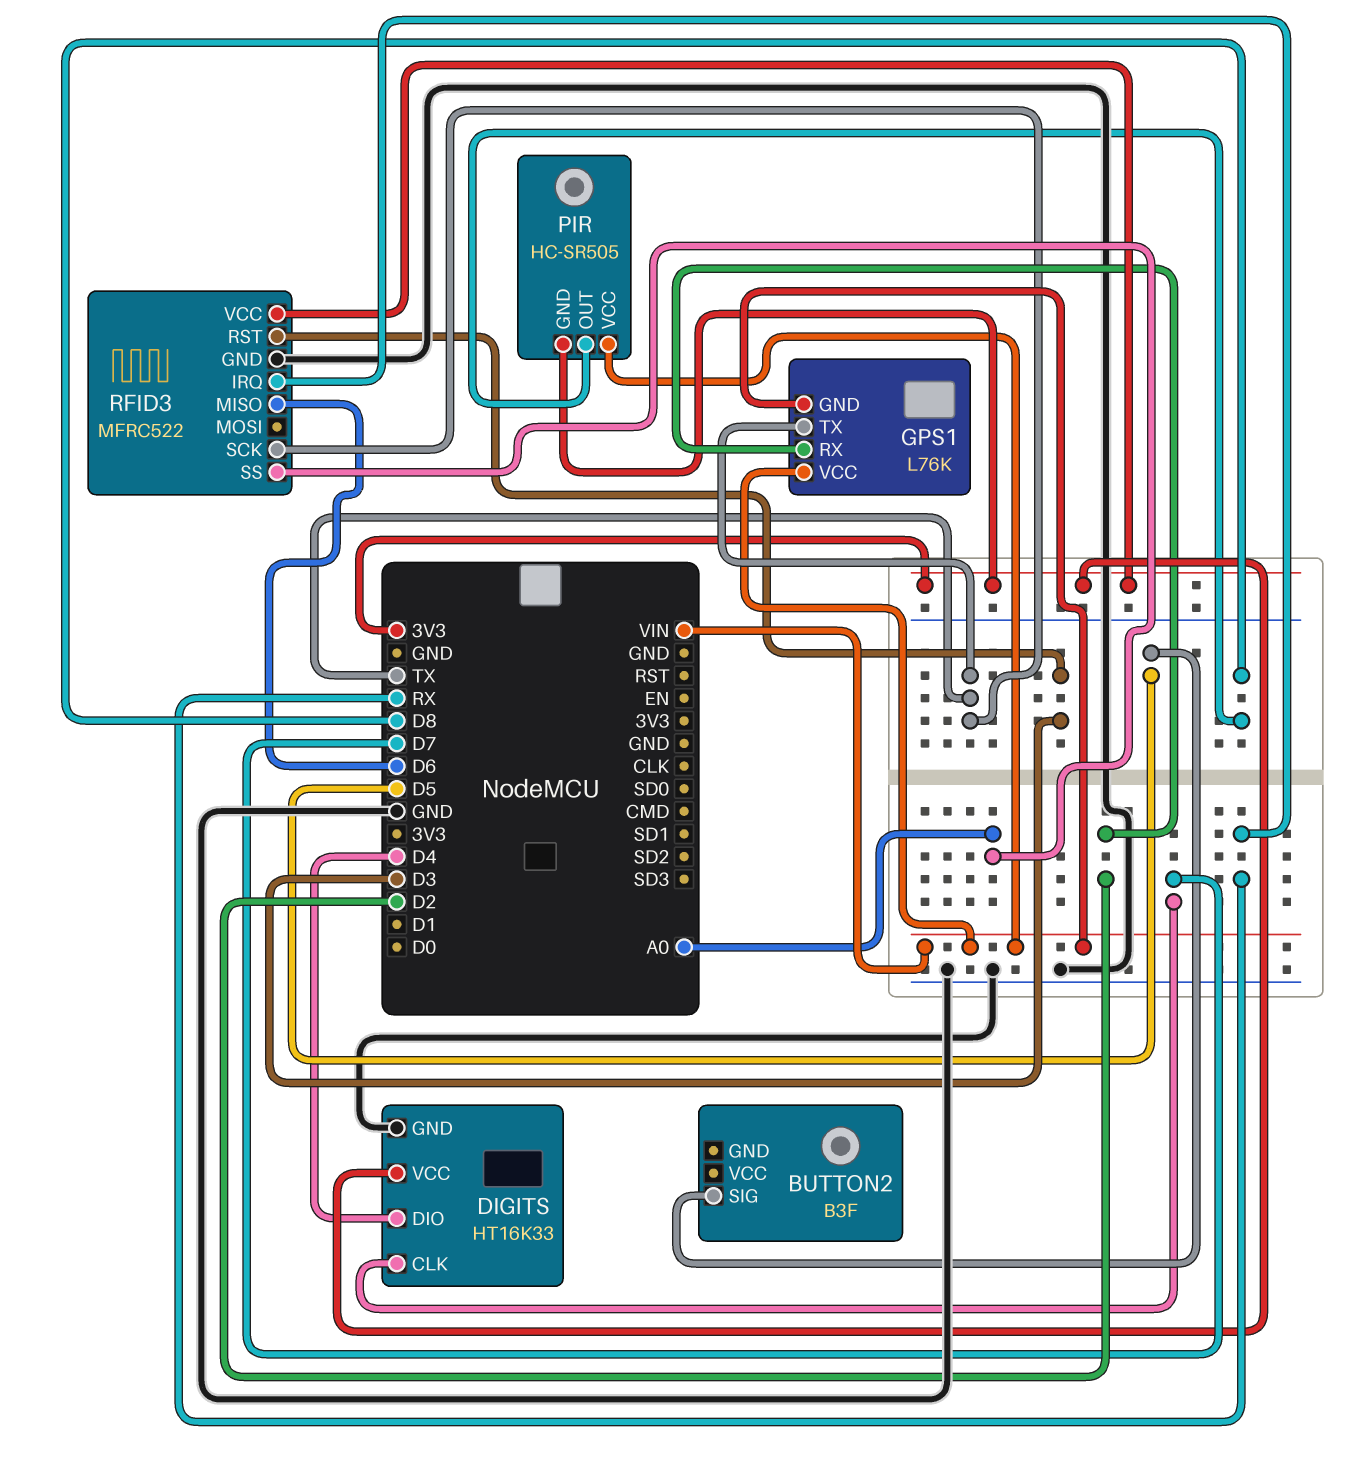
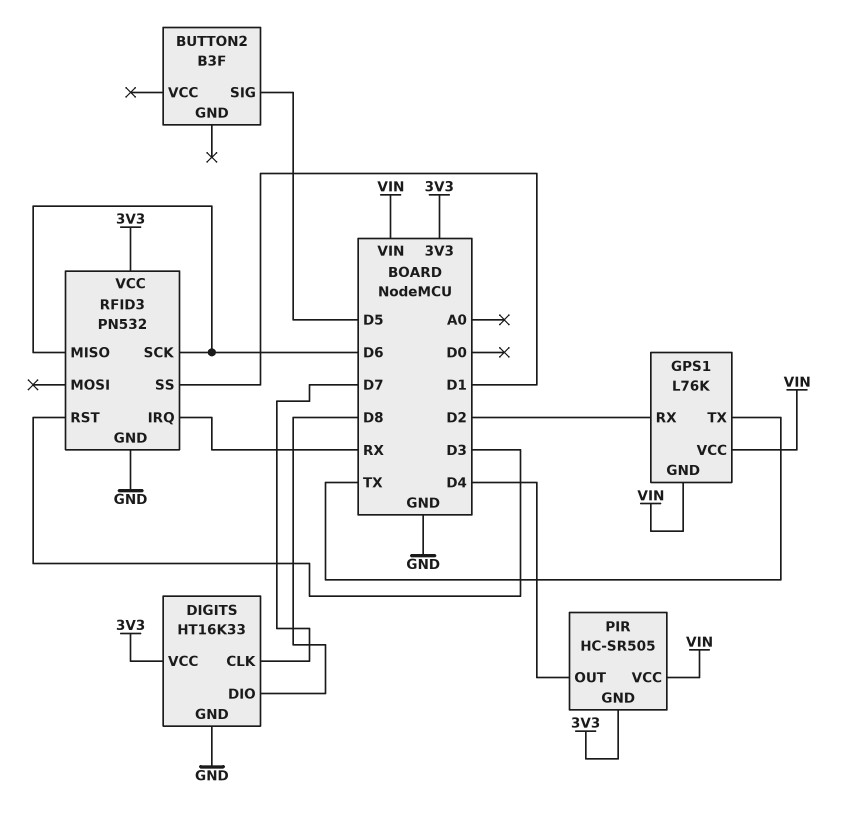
DIGITS pin DIO: D4 -> D8
PIR pin OUT: D8 -> D4
RFID3: MFRC522 -> PN532
RFID3 pin SCK: TX -> D6
RFID3 pin SS: A0 -> D1

